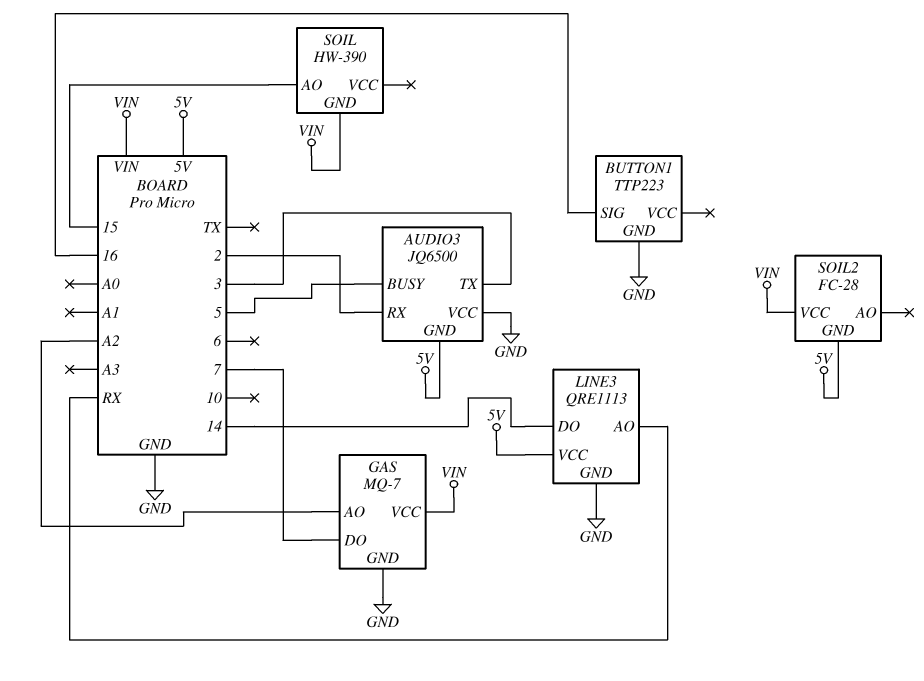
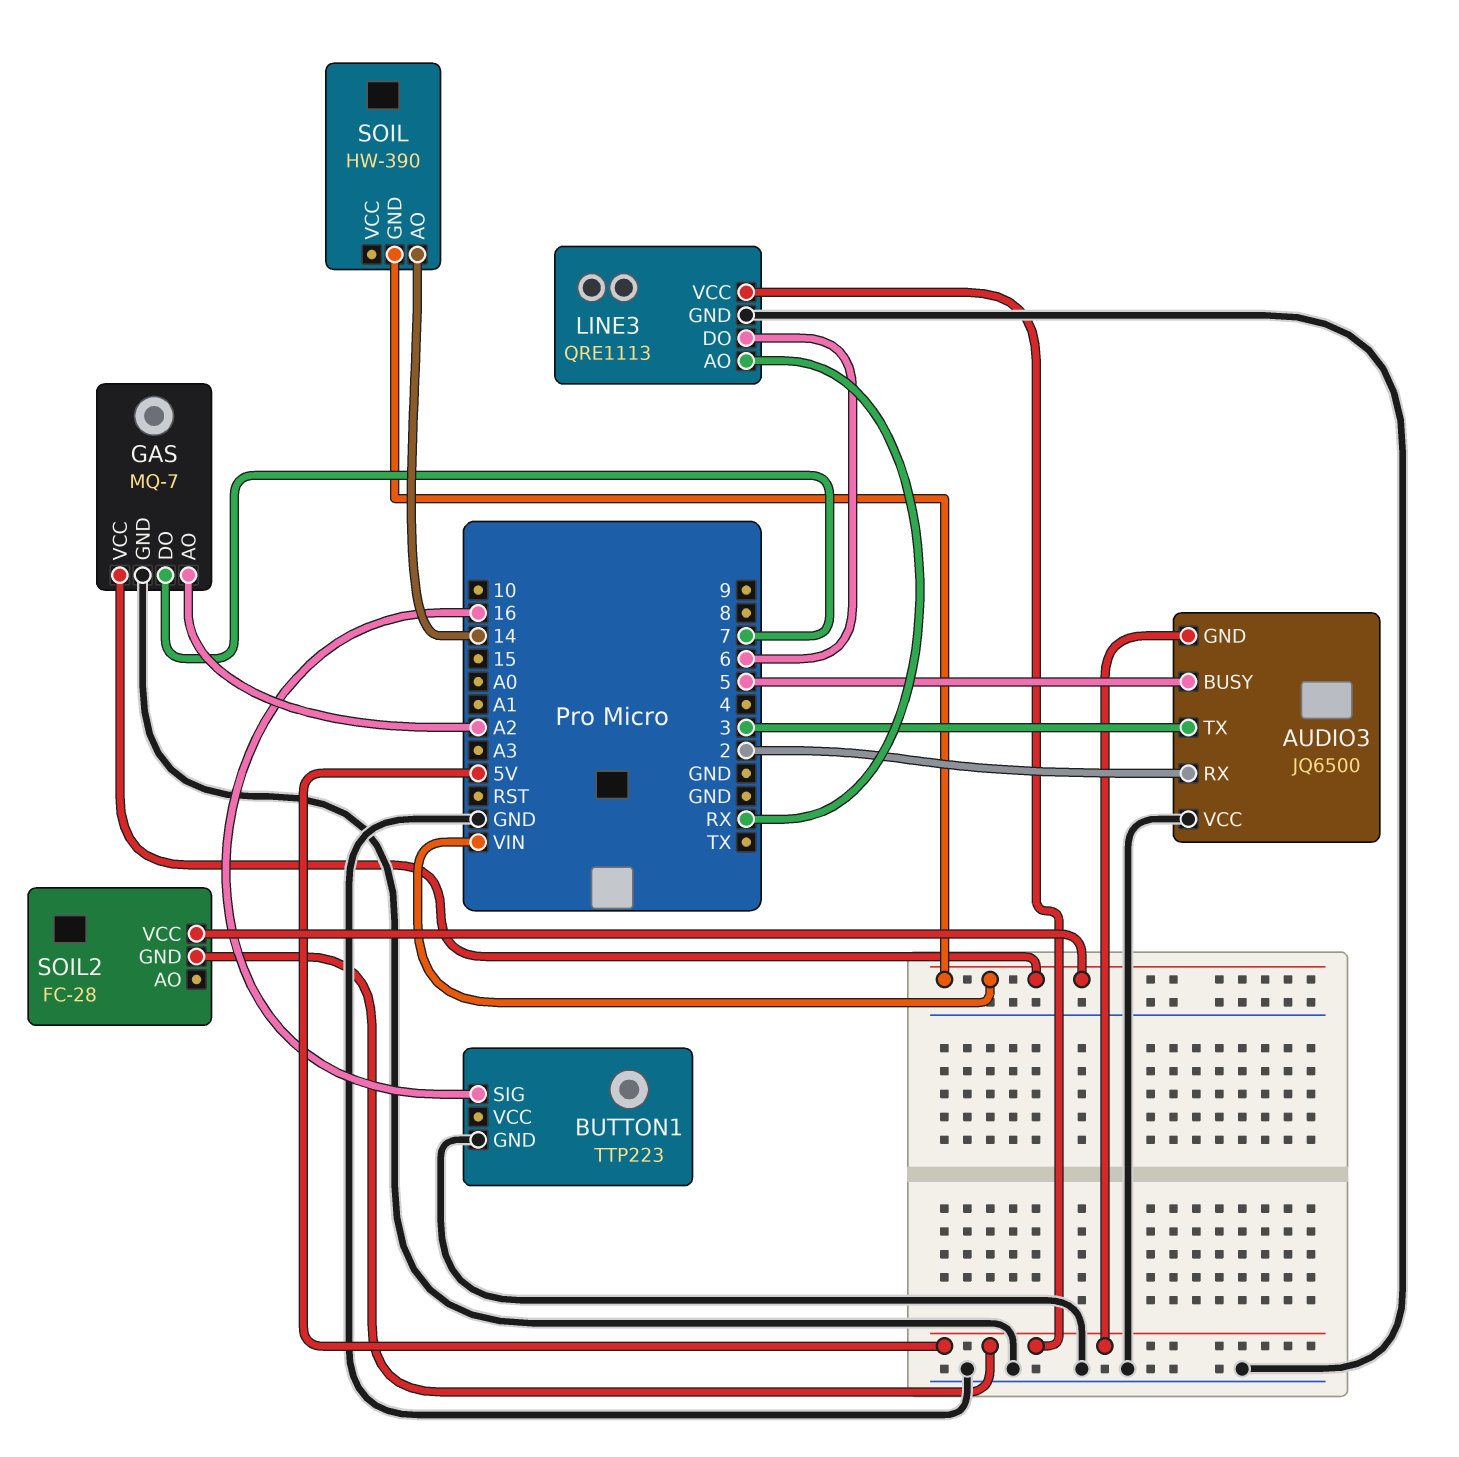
LINE3 pin DO: 14 -> 6
SOIL pin AO: 15 -> 14

